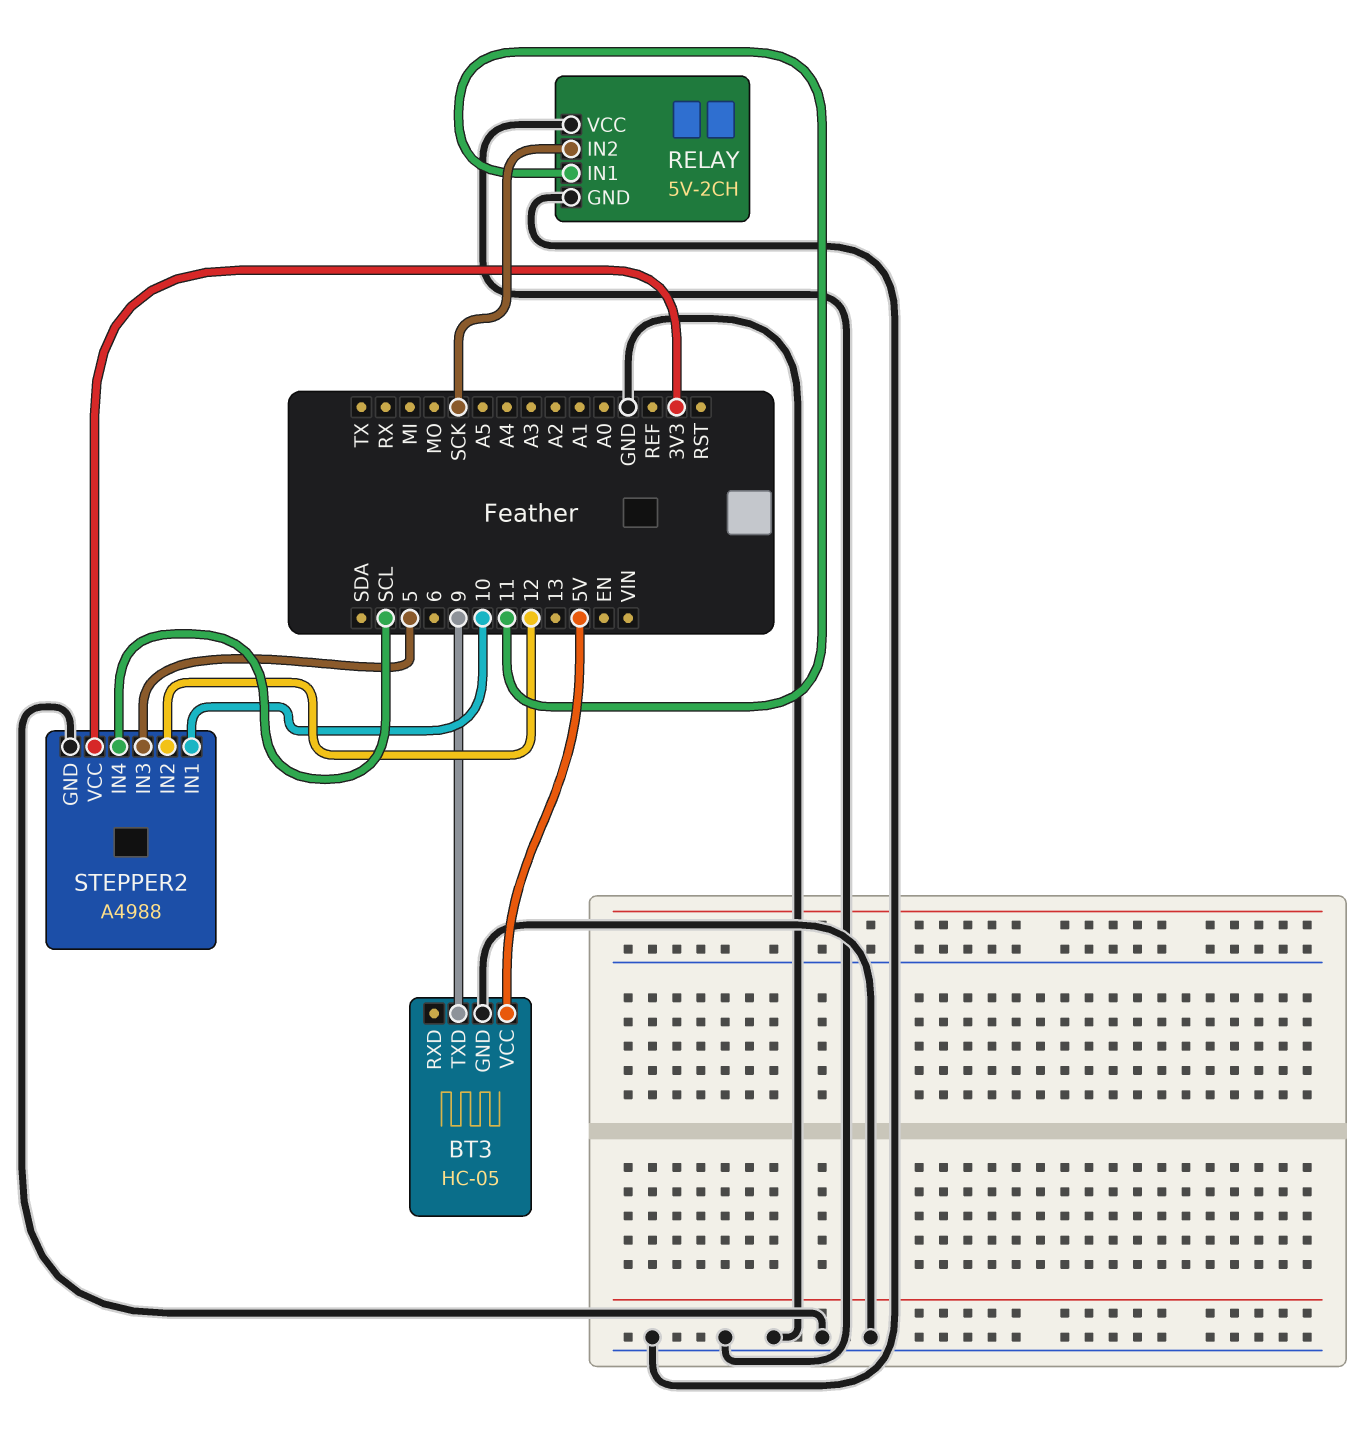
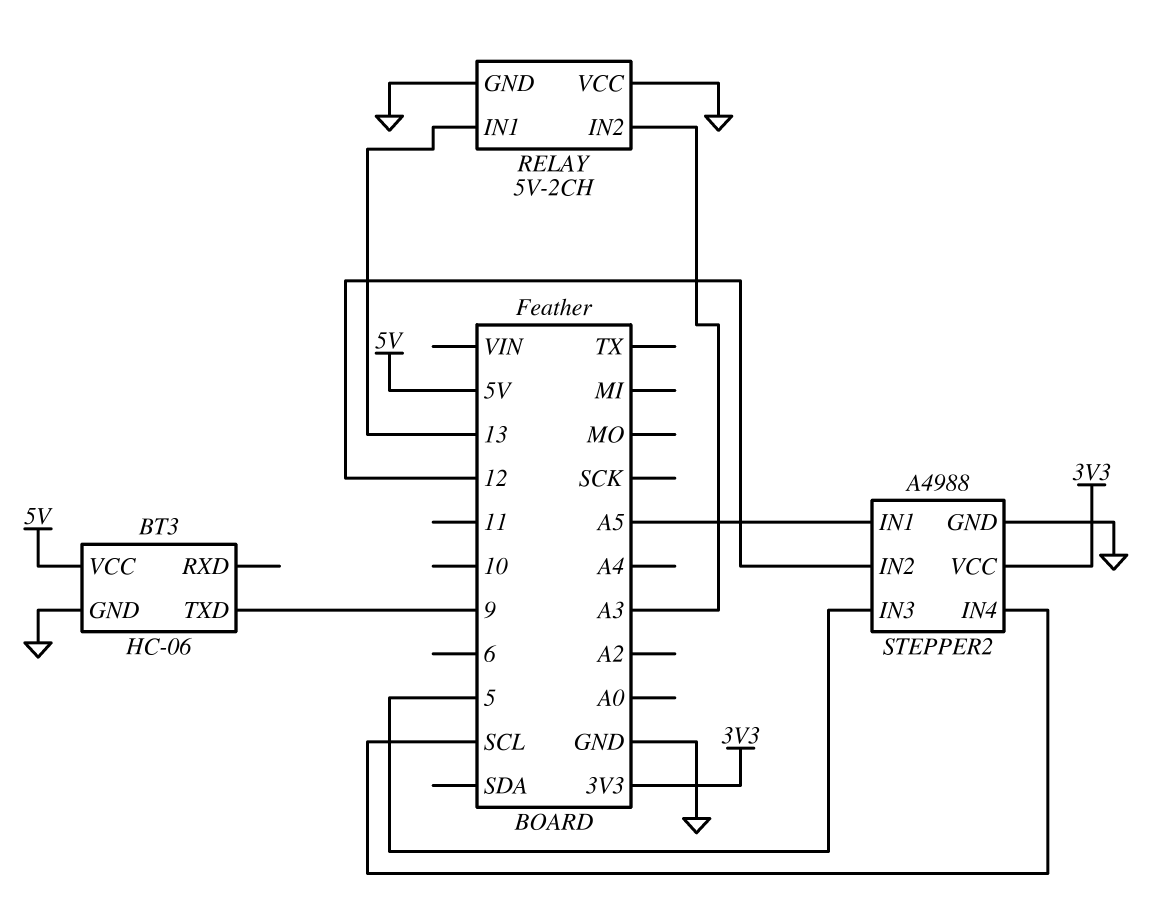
BT3: HC-05 -> HC-06
RELAY pin IN1: 11 -> 13
RELAY pin IN2: SCK -> A3
STEPPER2 pin IN1: 10 -> A5

